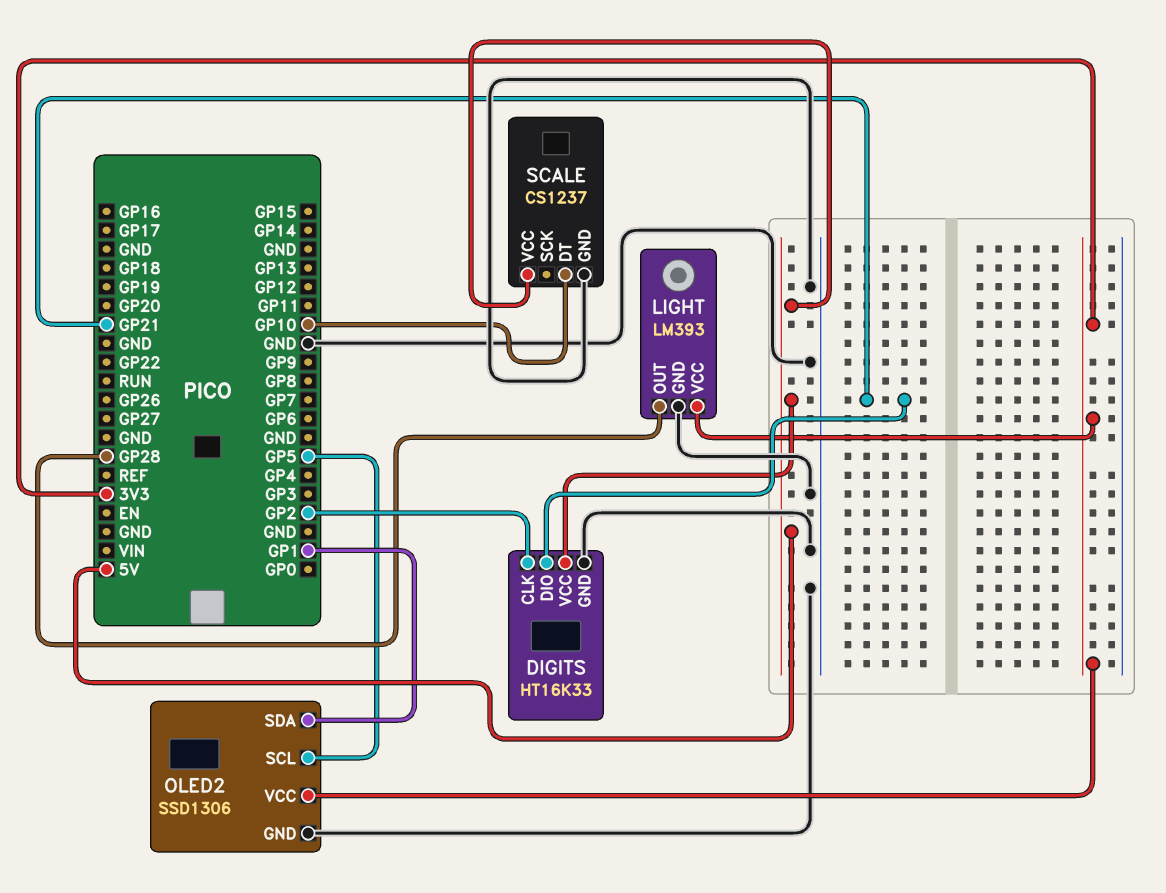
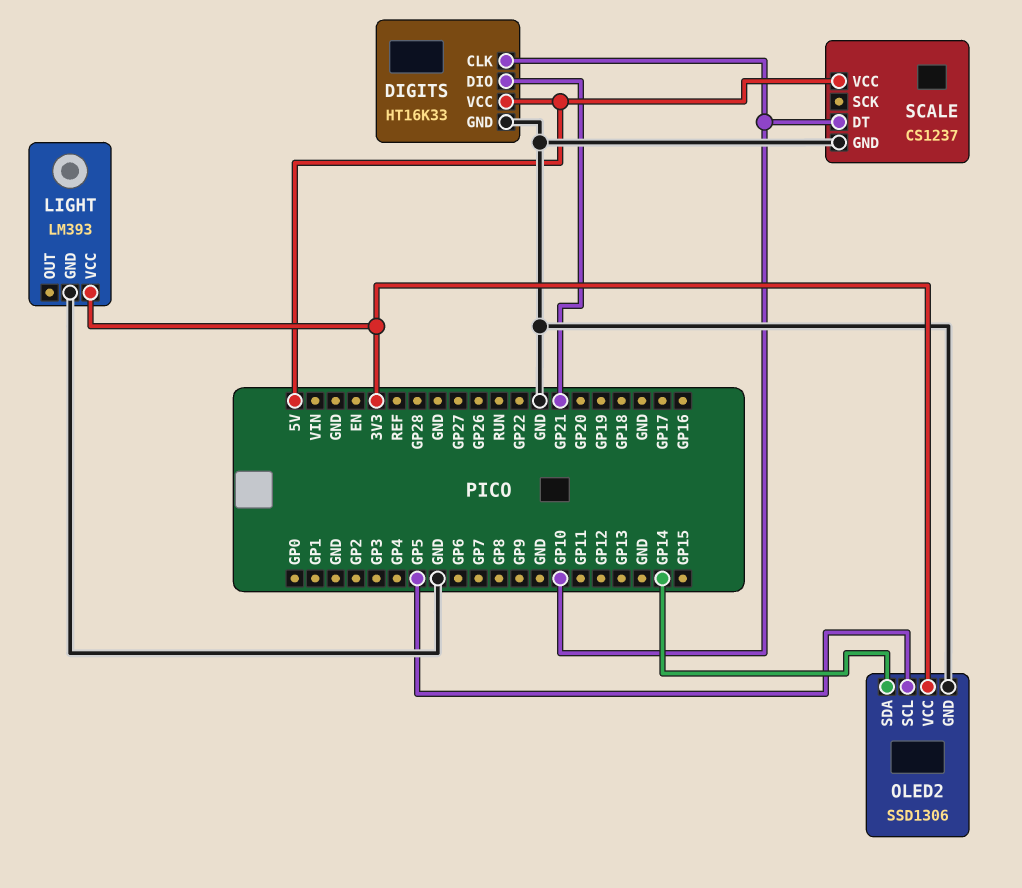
DIGITS pin CLK: GP2 -> GP10
LIGHT pin OUT: GP28 -> none
OLED2 pin SDA: GP1 -> GP14

